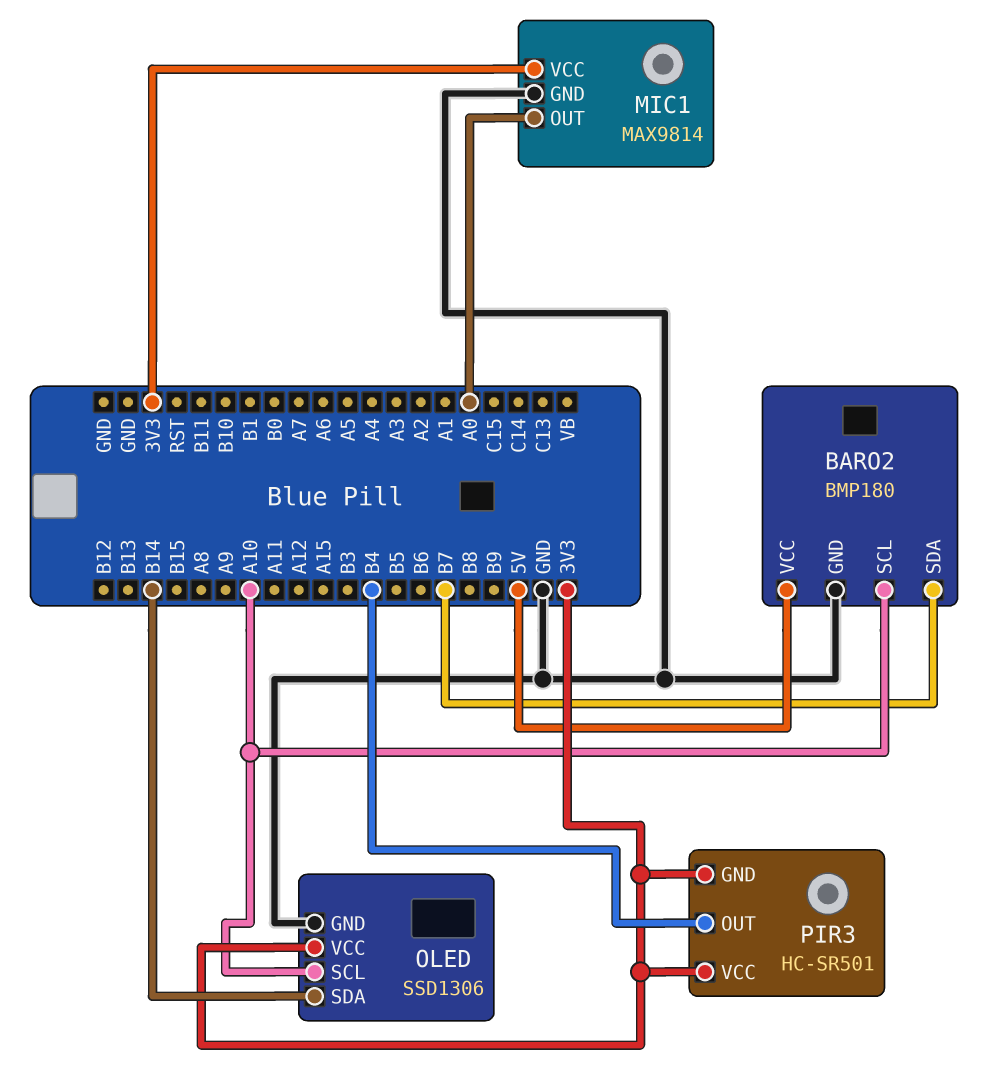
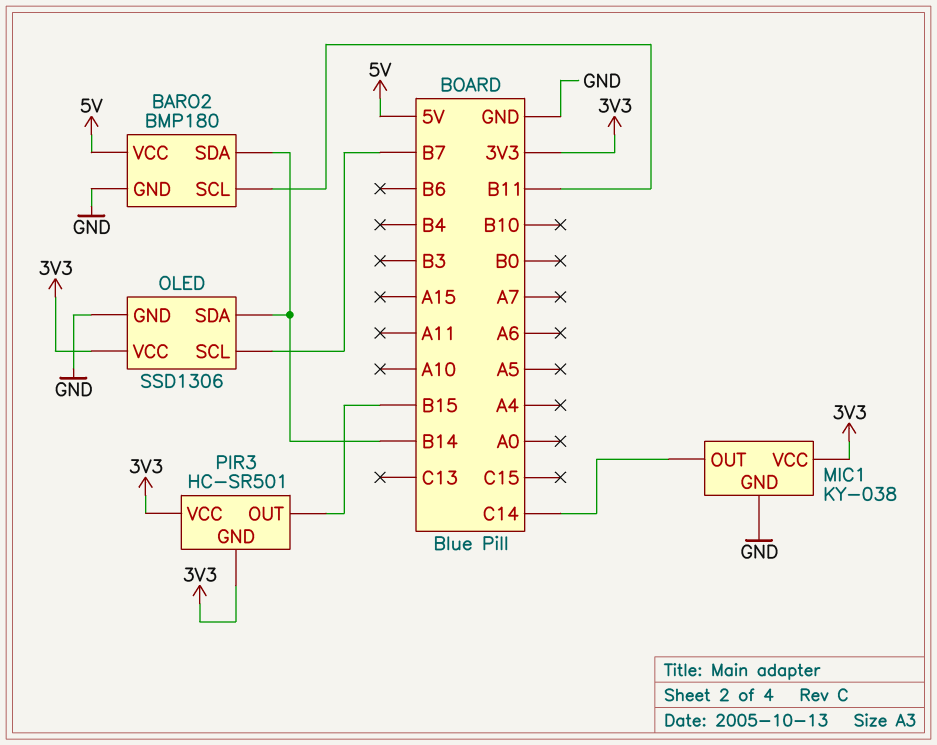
BARO2 pin SCL: A10 -> B11
BARO2 pin SDA: B7 -> B14
MIC1: MAX9814 -> KY-038
MIC1 pin OUT: A0 -> C14
OLED pin SCL: A10 -> B7
PIR3 pin OUT: B4 -> B15

